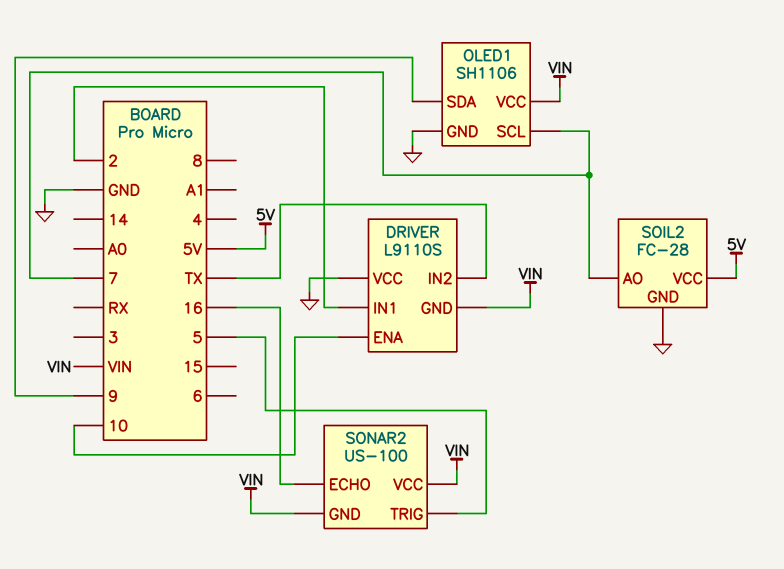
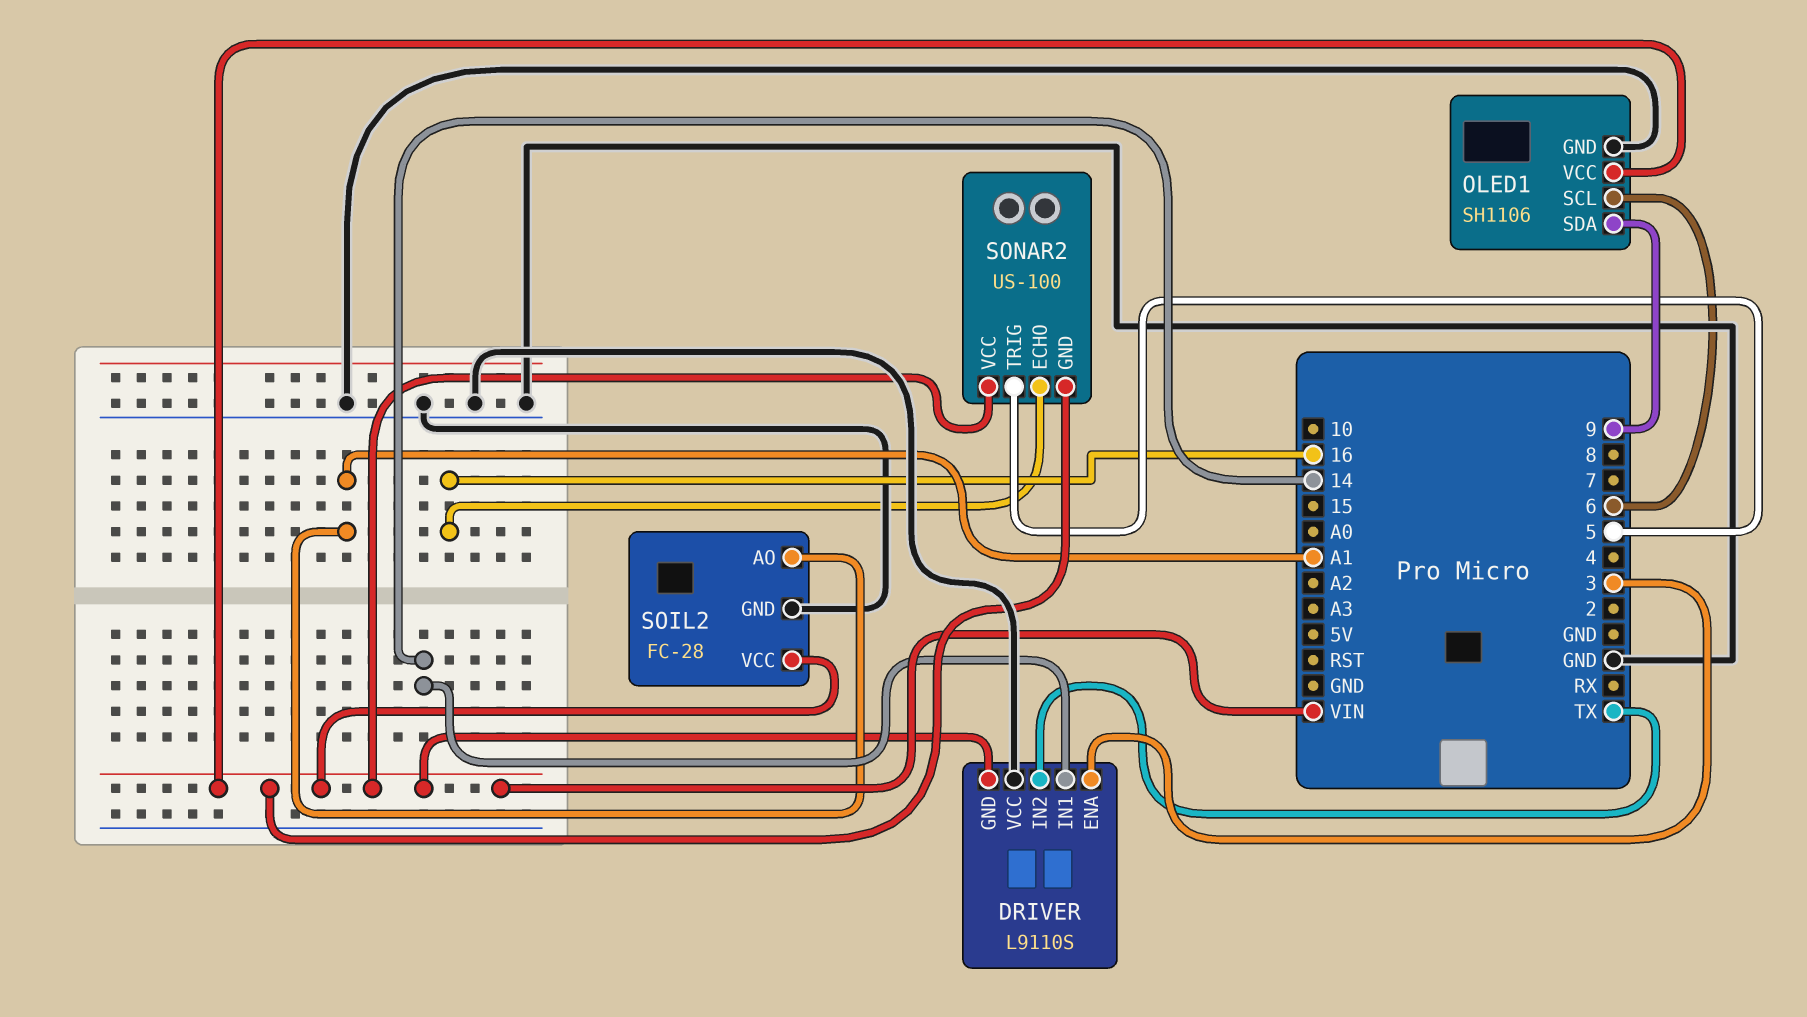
DRIVER pin ENA: 10 -> 3
DRIVER pin IN1: 2 -> 14
OLED1 pin SCL: 7 -> 6
SOIL2 pin AO: 7 -> A1
SOIL2 pin VCC: 5V -> VIN

